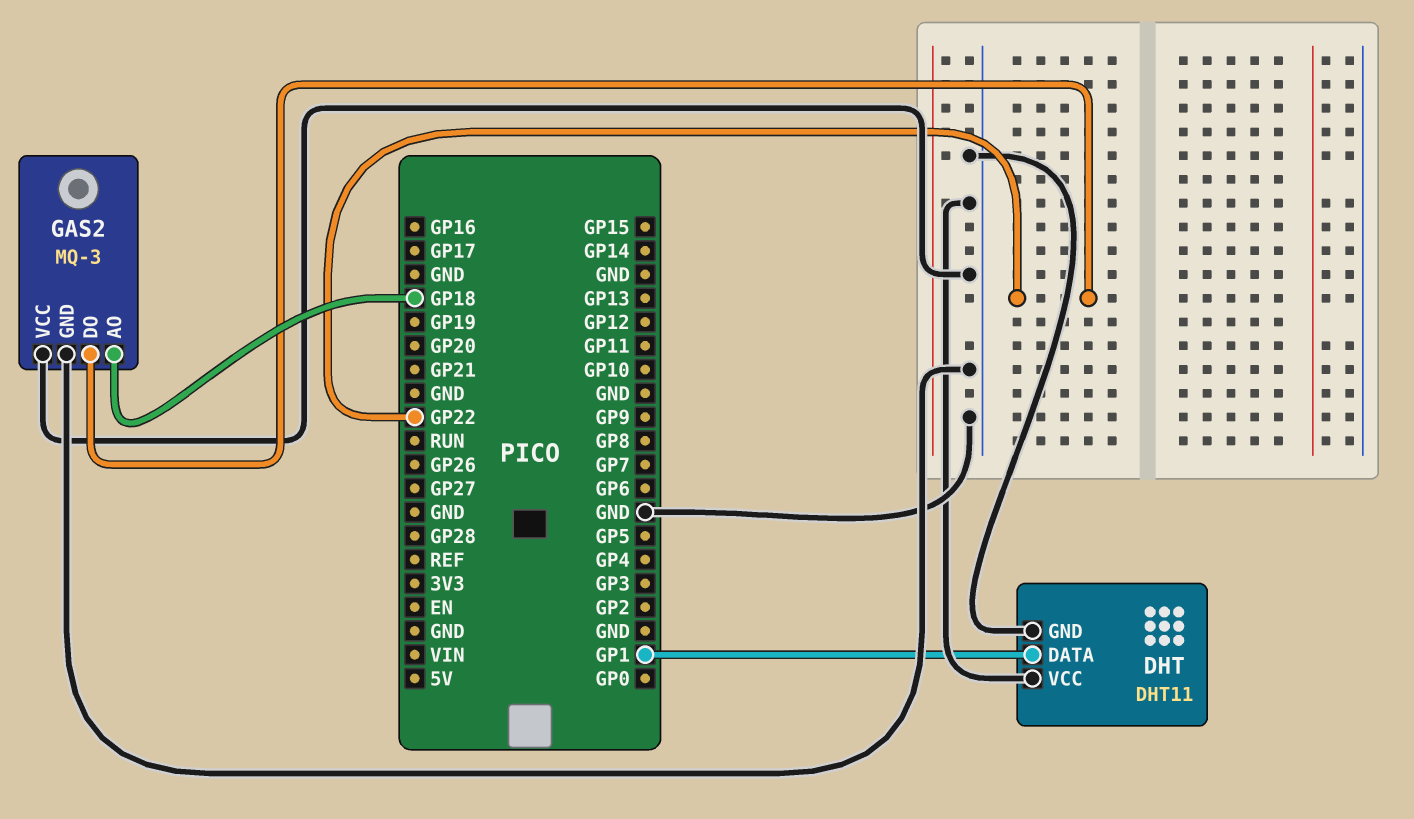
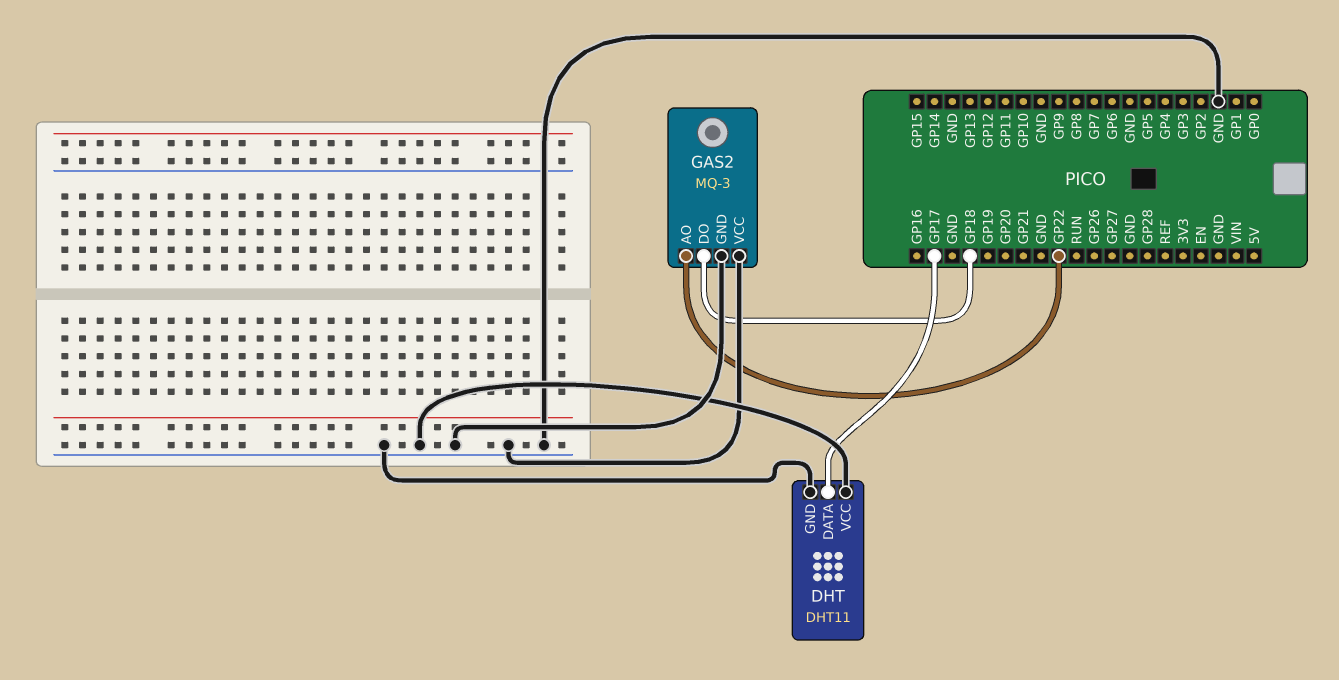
DHT pin DATA: GP1 -> GP17
GAS2 pin AO: GP18 -> GP22
GAS2 pin DO: GP22 -> GP18

